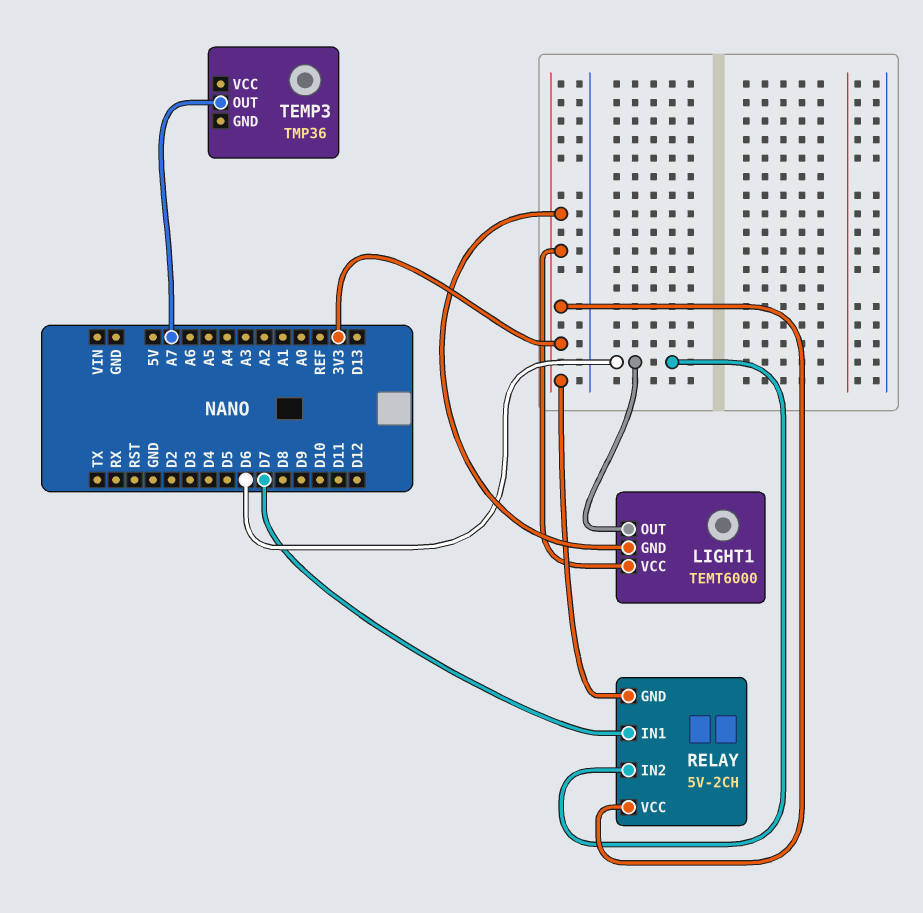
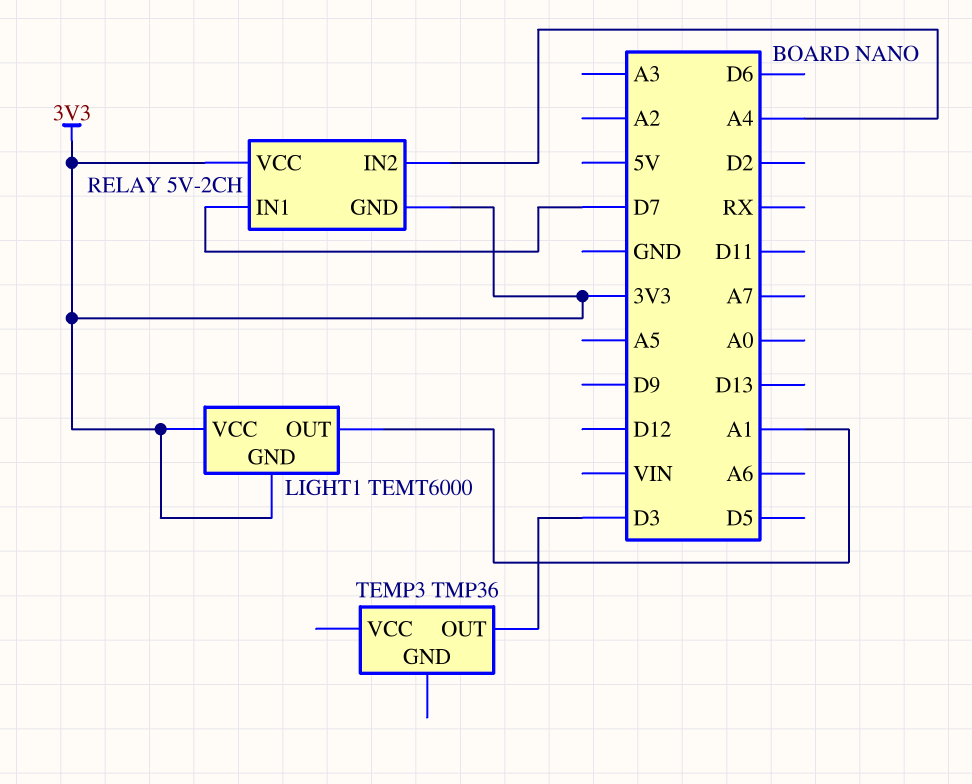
LIGHT1 pin OUT: D6 -> A1
RELAY pin IN2: D6 -> A4
TEMP3 pin OUT: A7 -> D3

